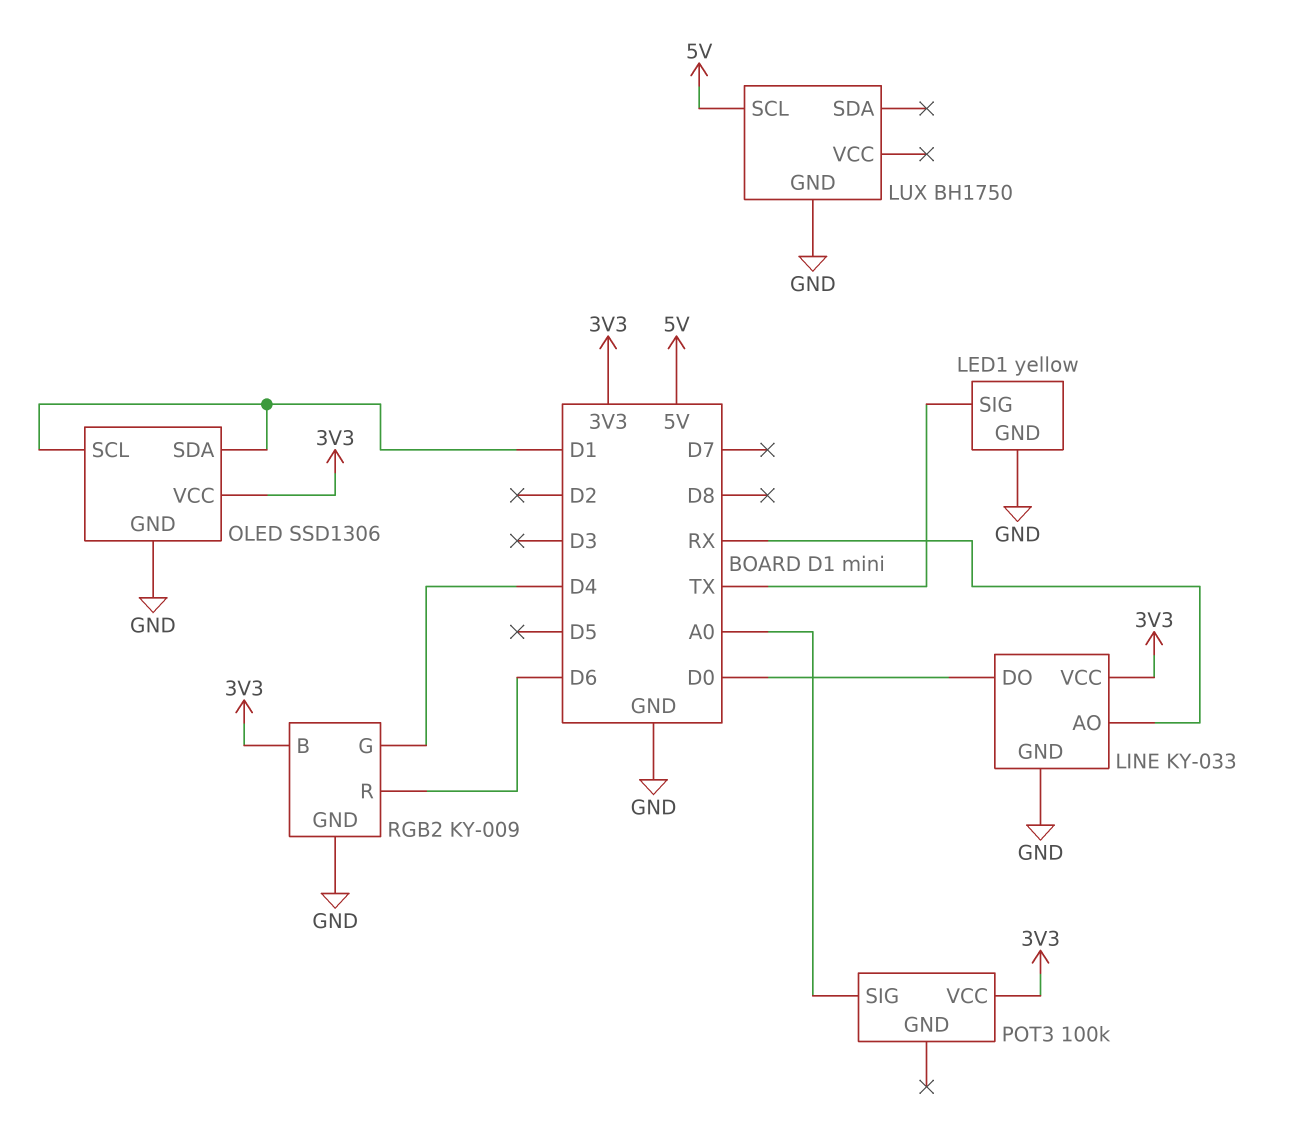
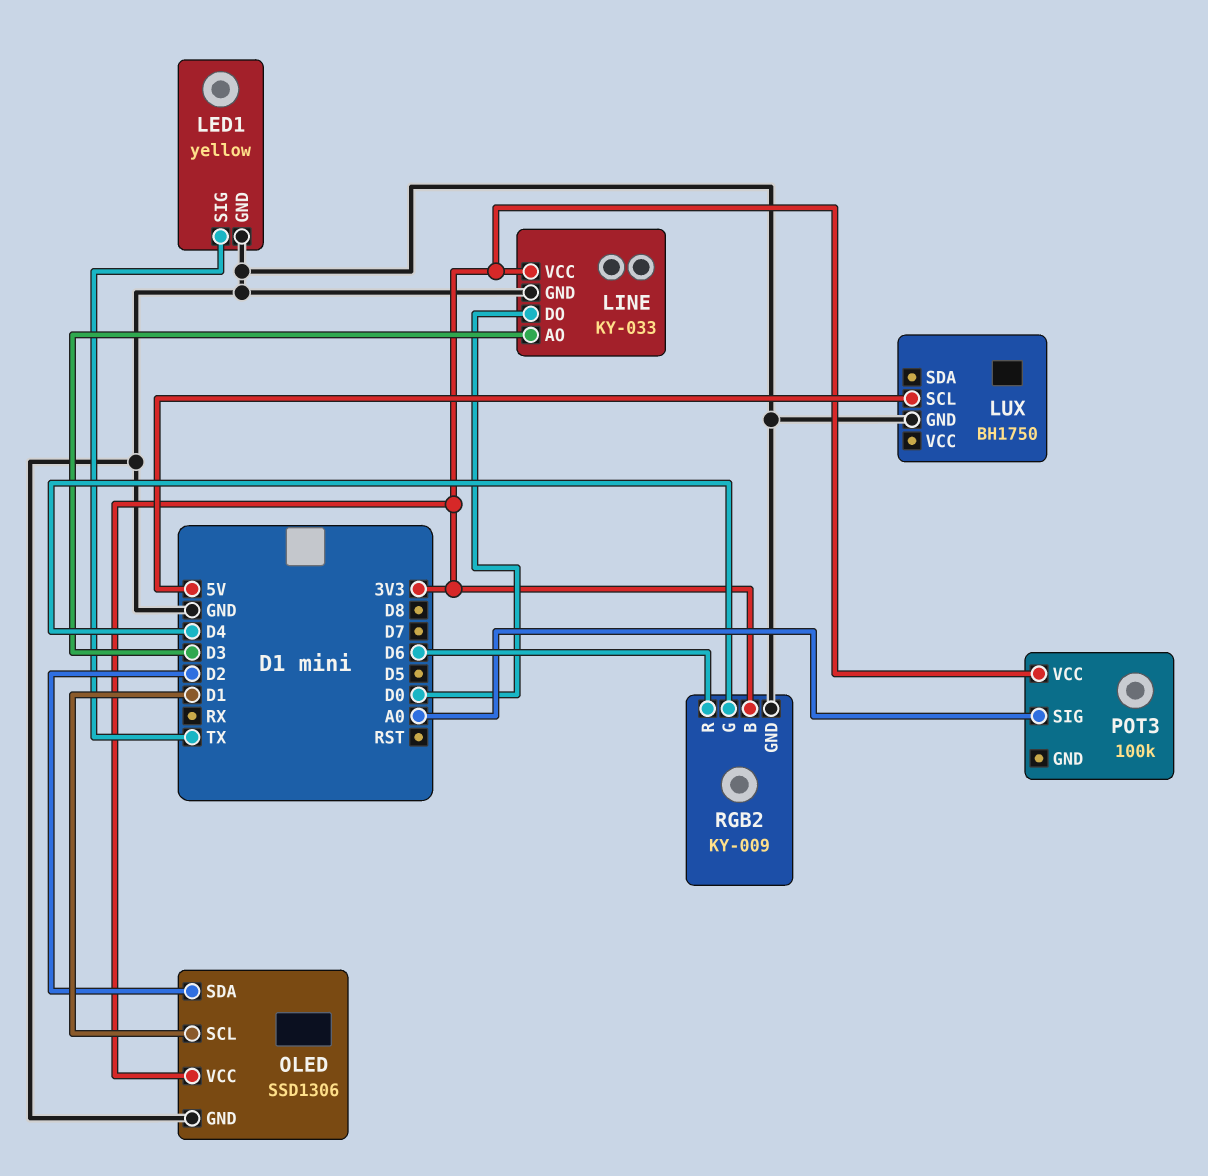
LINE pin AO: RX -> D3
OLED pin SDA: D1 -> D2

